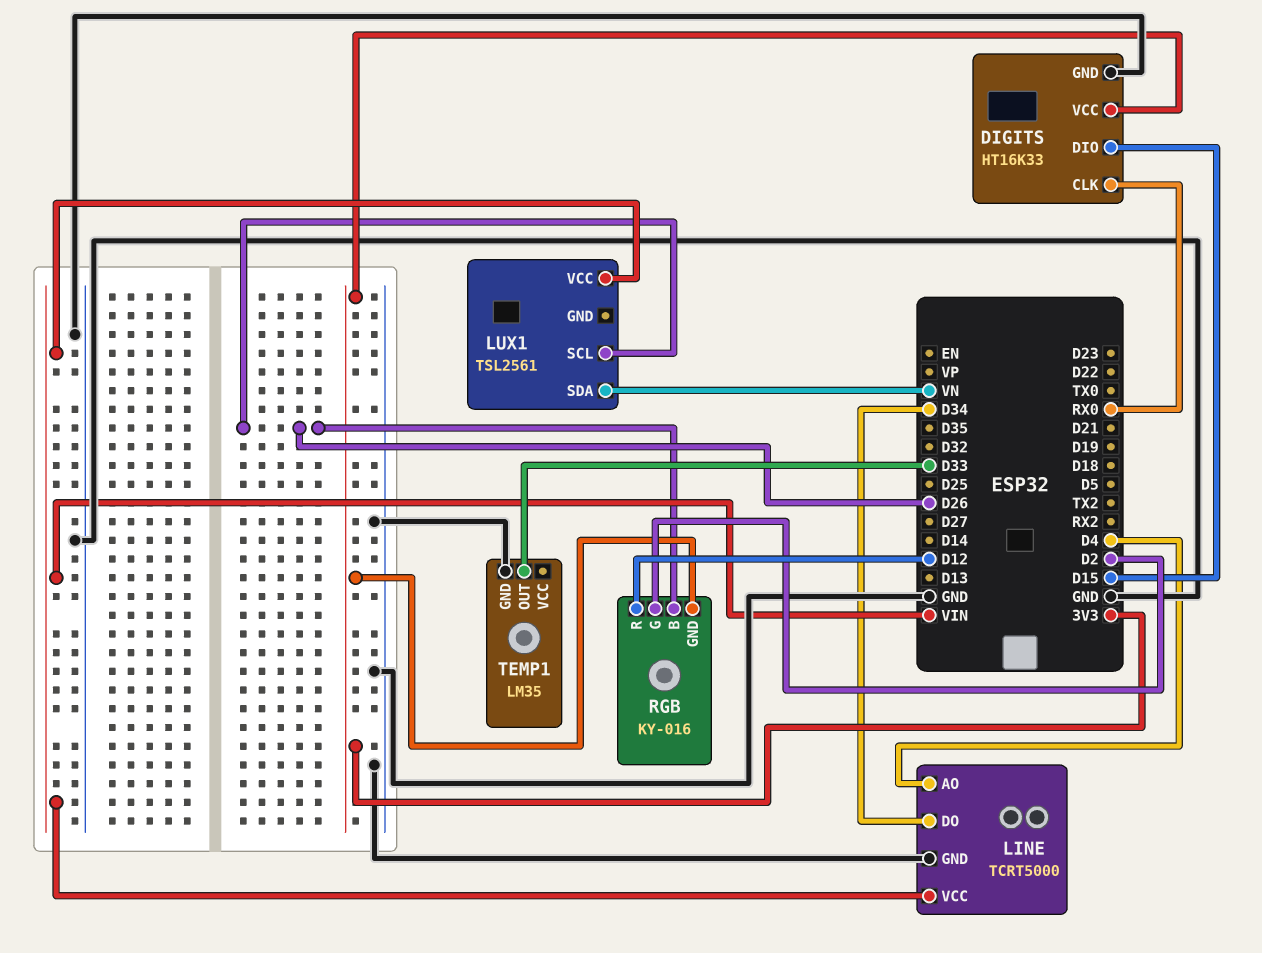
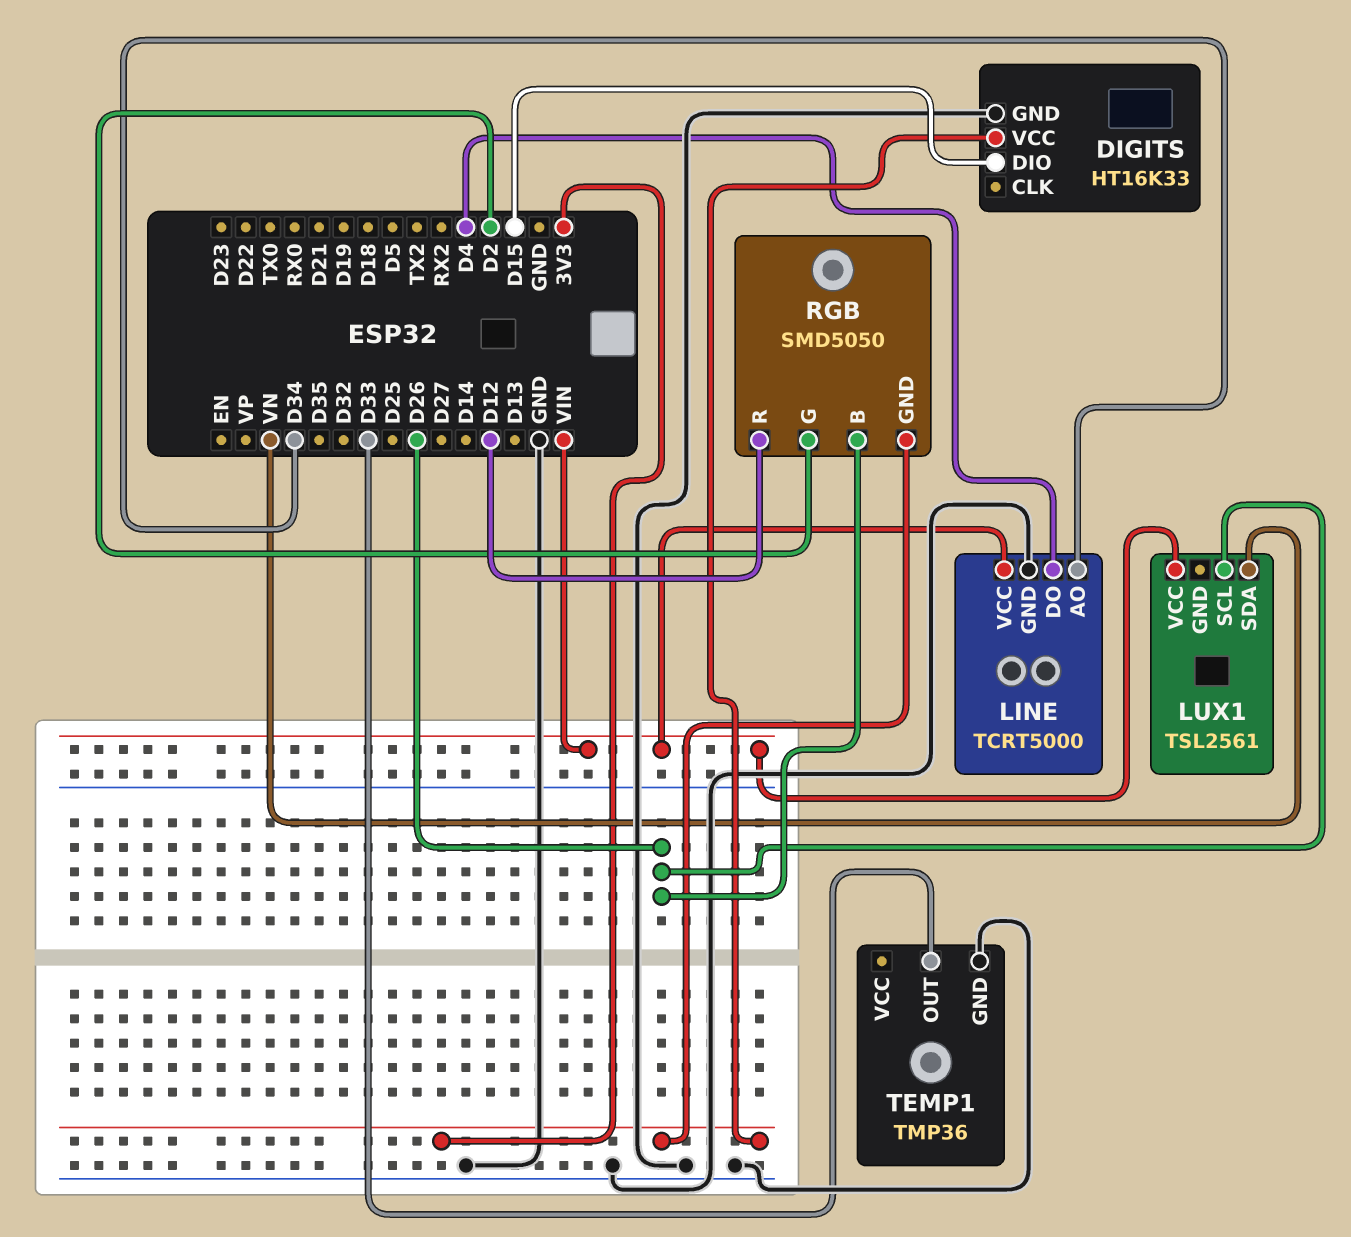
DIGITS pin CLK: RX0 -> none
LINE pin AO: D4 -> D34
LINE pin DO: D34 -> D4
RGB: KY-016 -> SMD5050
TEMP1: LM35 -> TMP36

